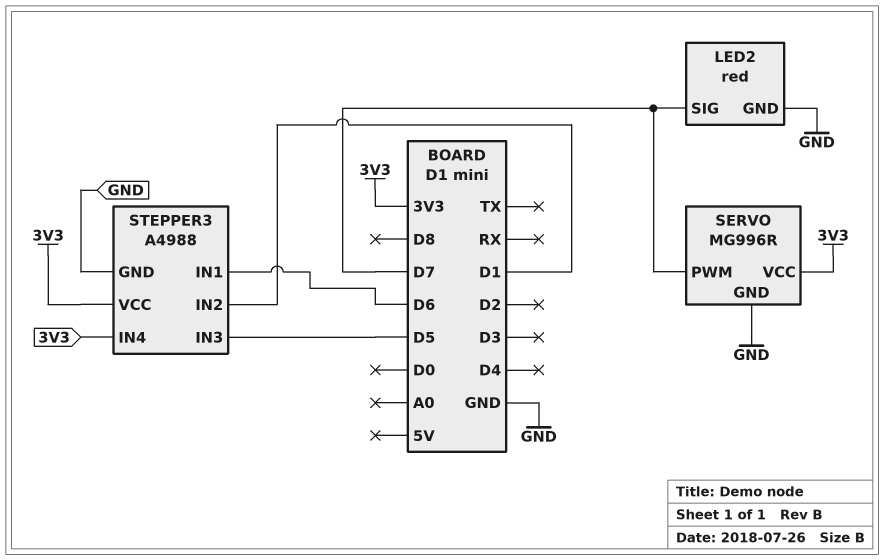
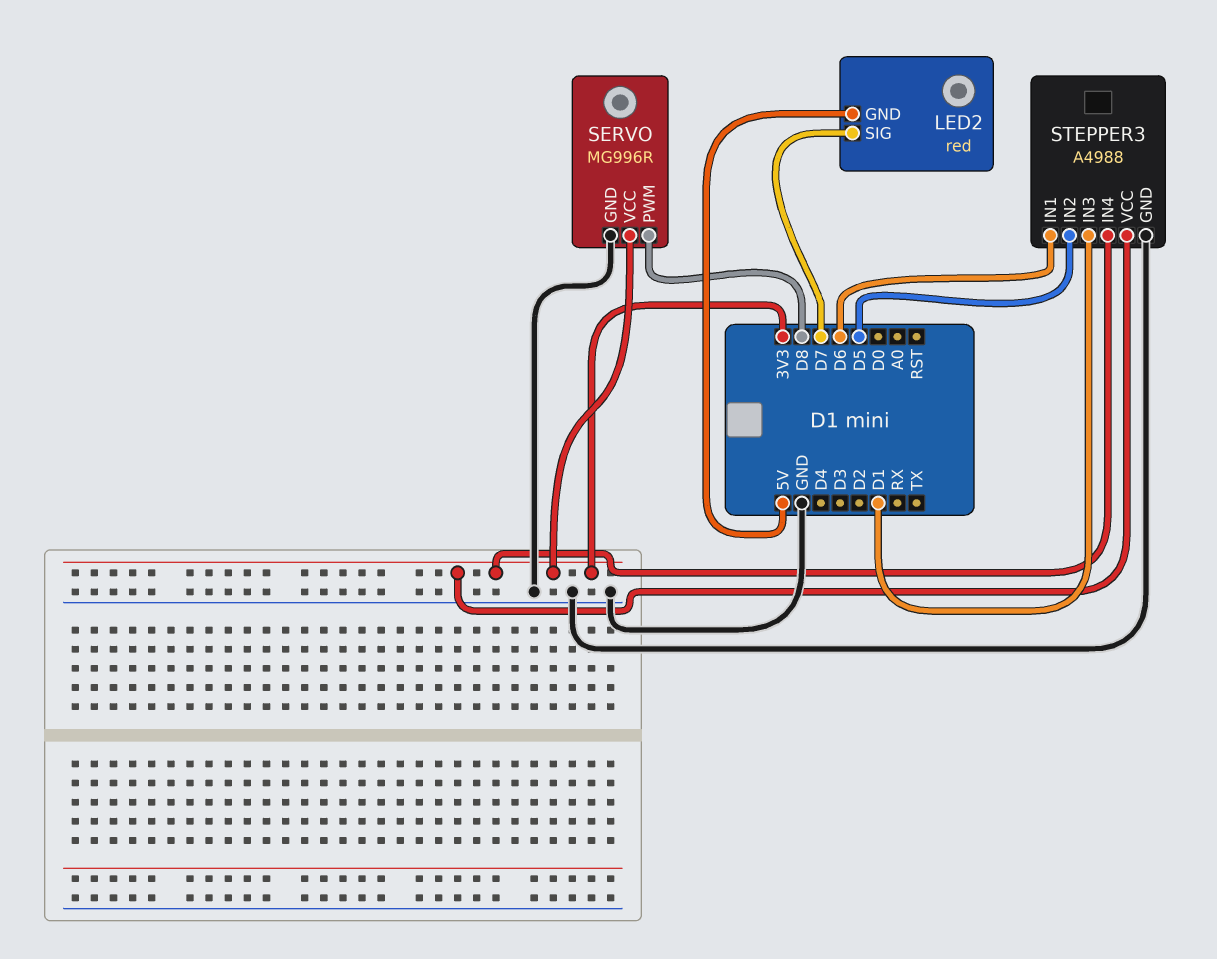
LED2 pin GND: GND -> 5V
SERVO pin PWM: D7 -> D8
STEPPER3 pin IN2: D1 -> D5
STEPPER3 pin IN3: D5 -> D1

